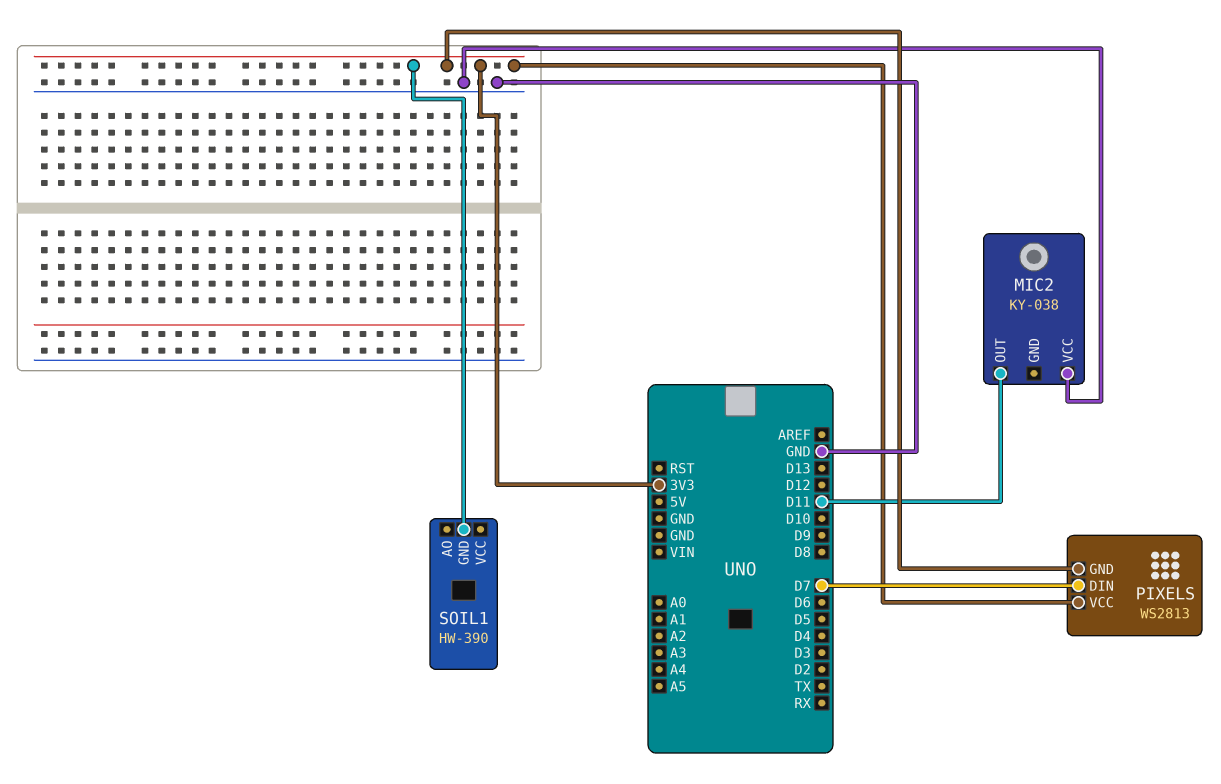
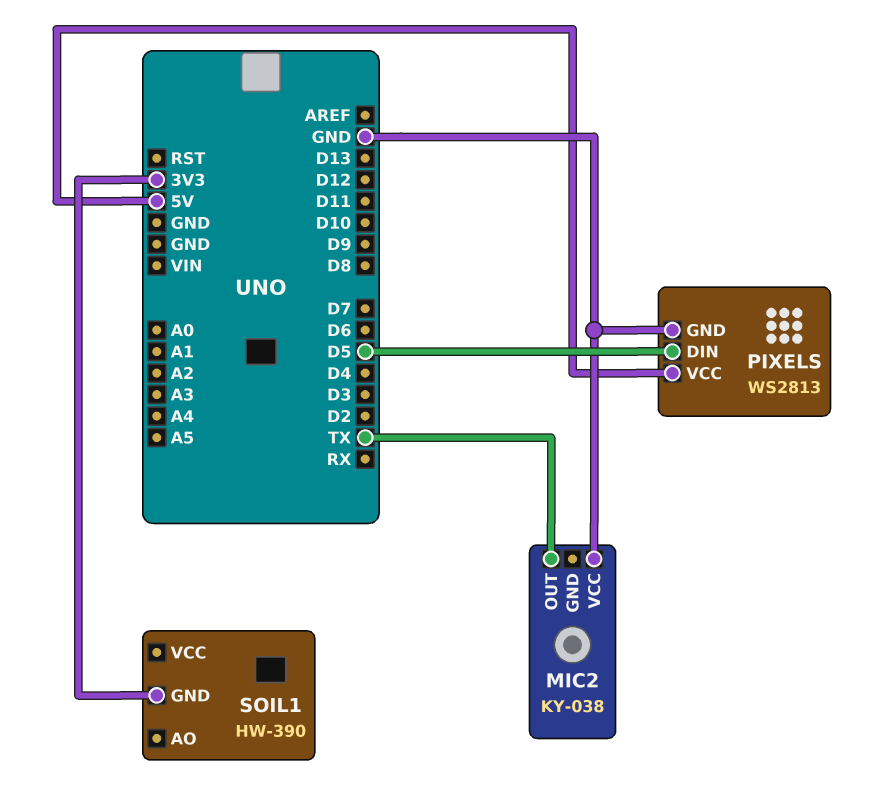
MIC2 pin OUT: D11 -> TX
PIXELS pin DIN: D7 -> D5
PIXELS pin GND: 3V3 -> GND
PIXELS pin VCC: 3V3 -> 5V

